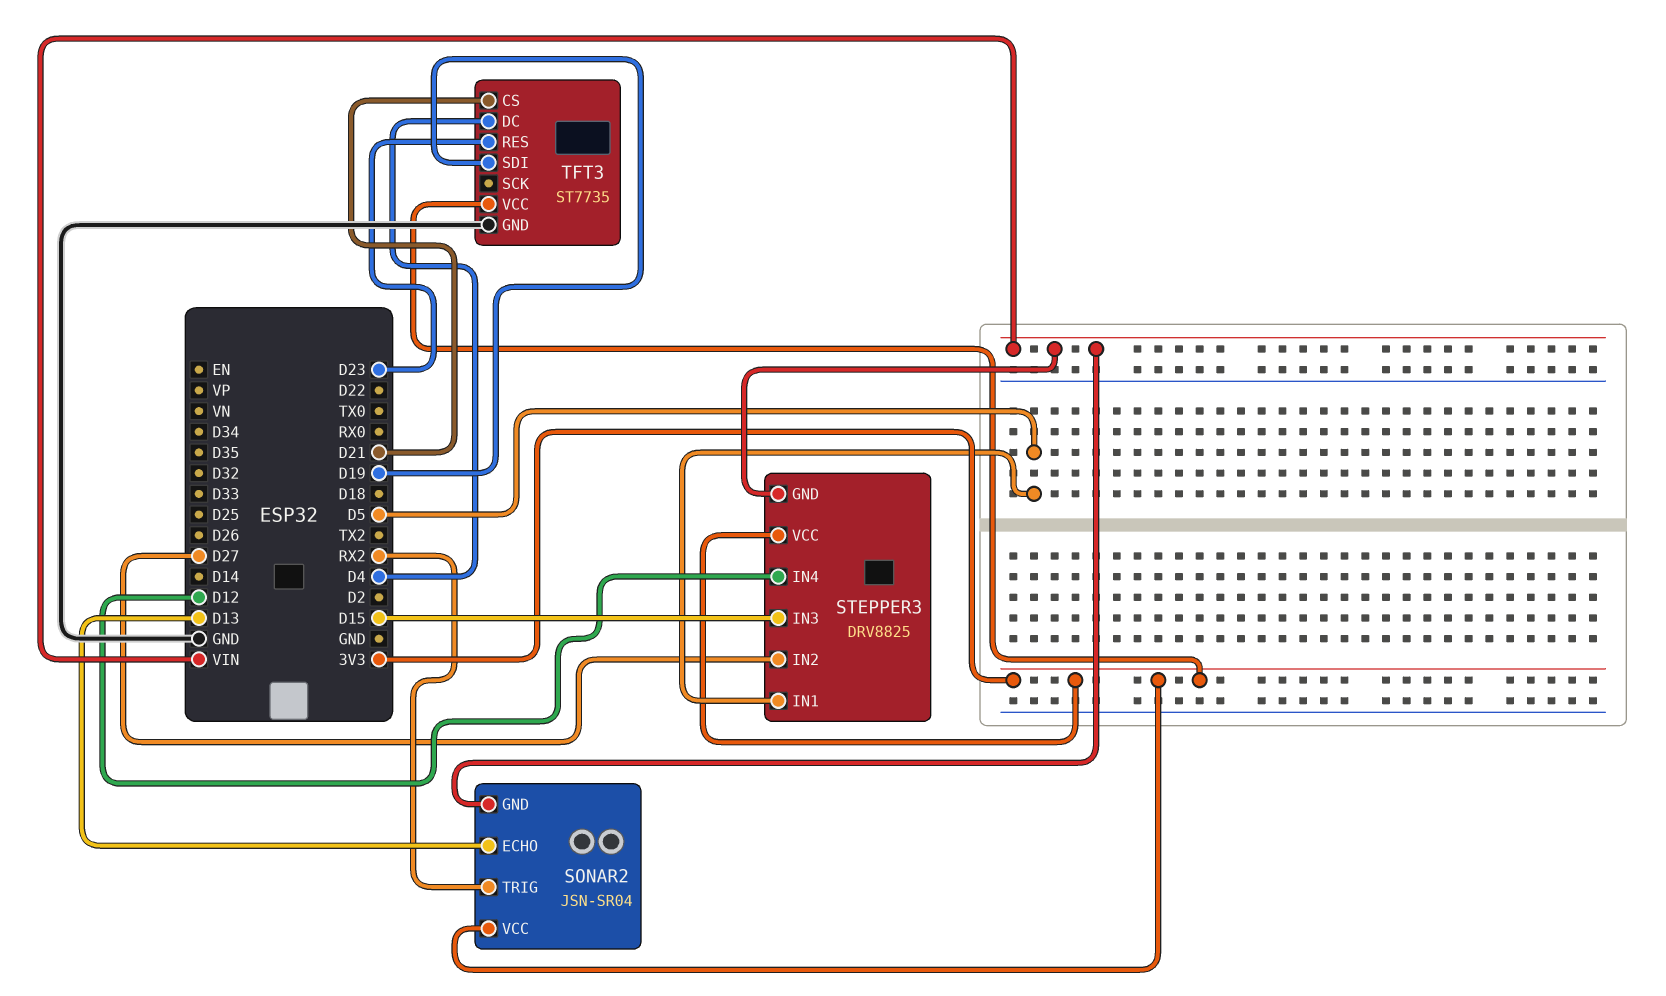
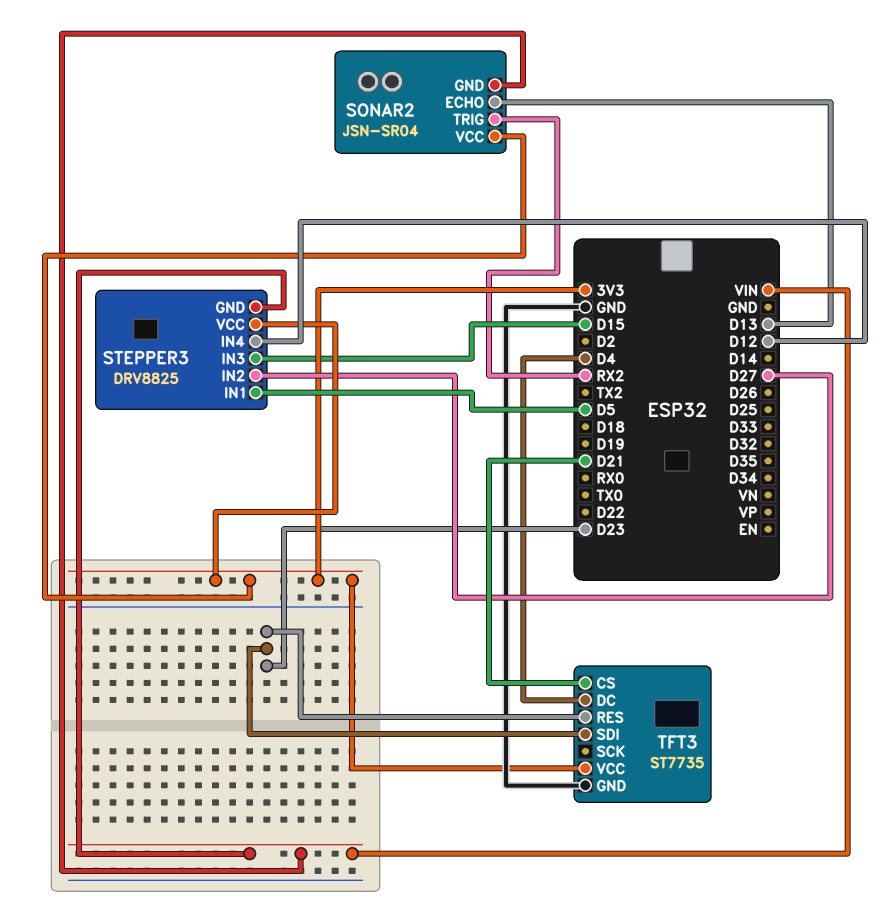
TFT3 pin SDI: D19 -> D23

